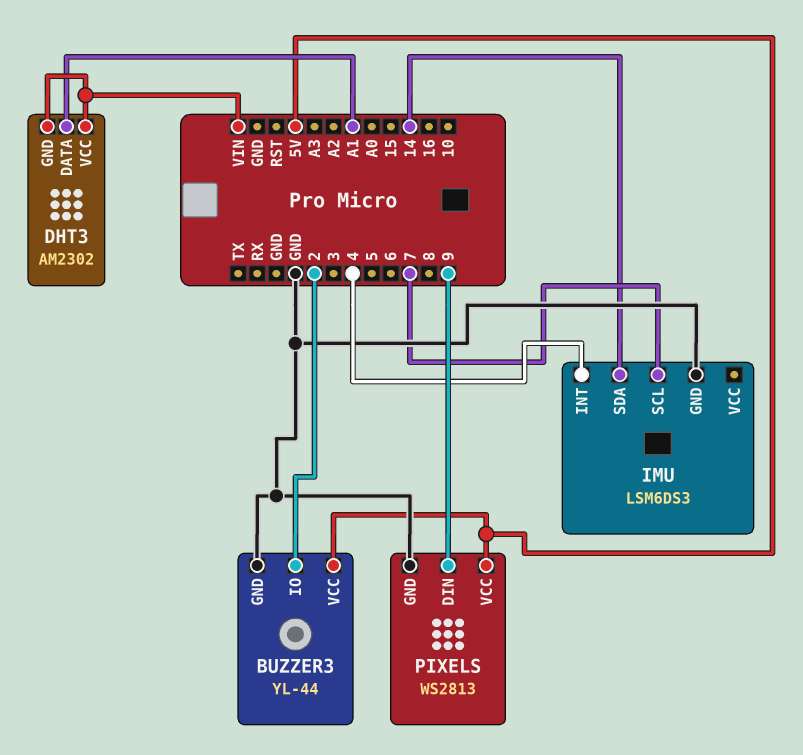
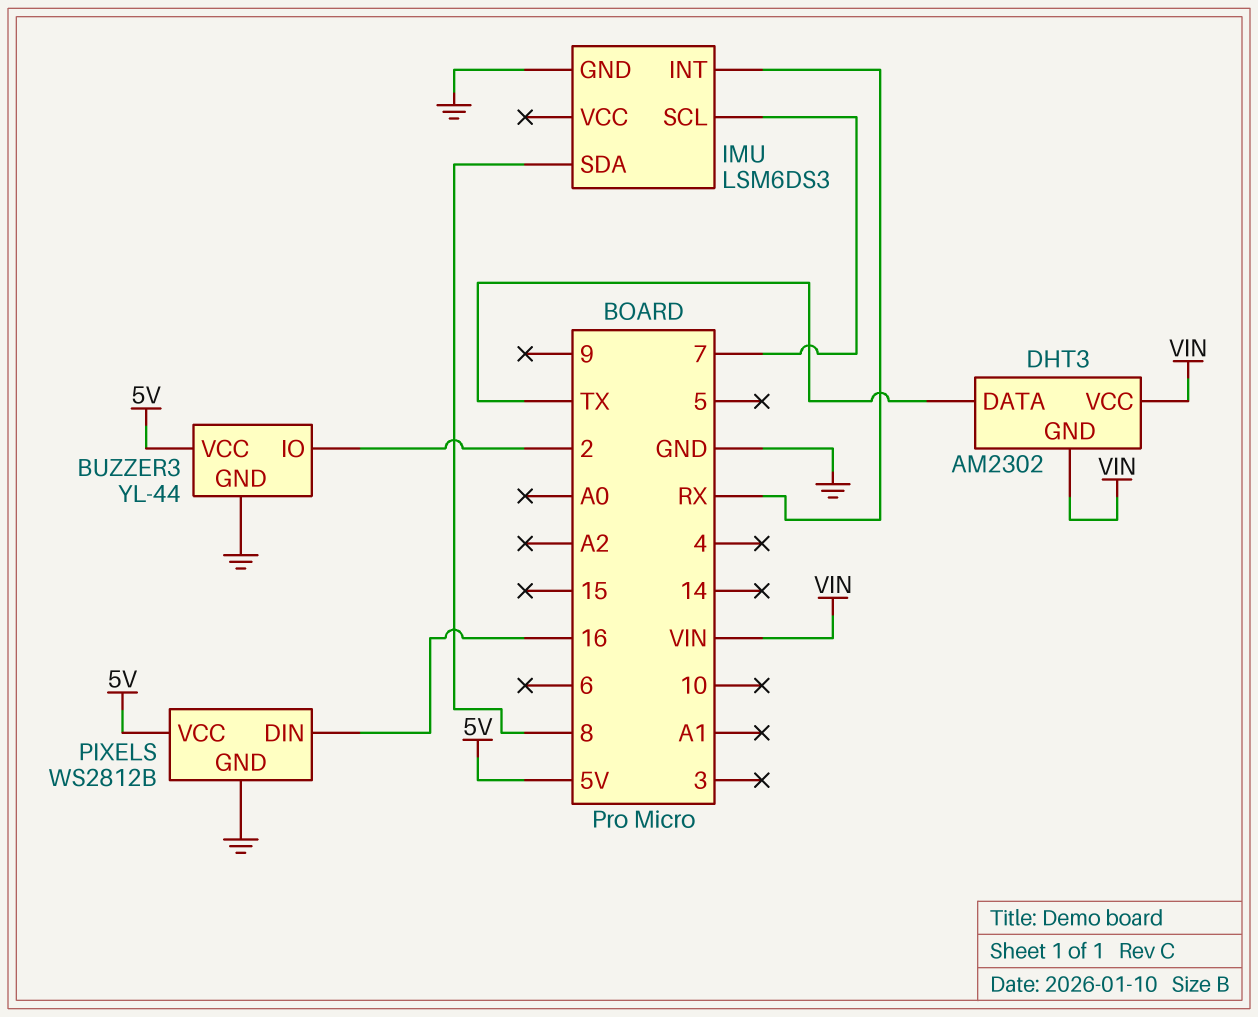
DHT3 pin DATA: A1 -> TX
IMU pin INT: 4 -> RX
IMU pin SDA: 14 -> 8
PIXELS: WS2813 -> WS2812B
PIXELS pin DIN: 9 -> 16

